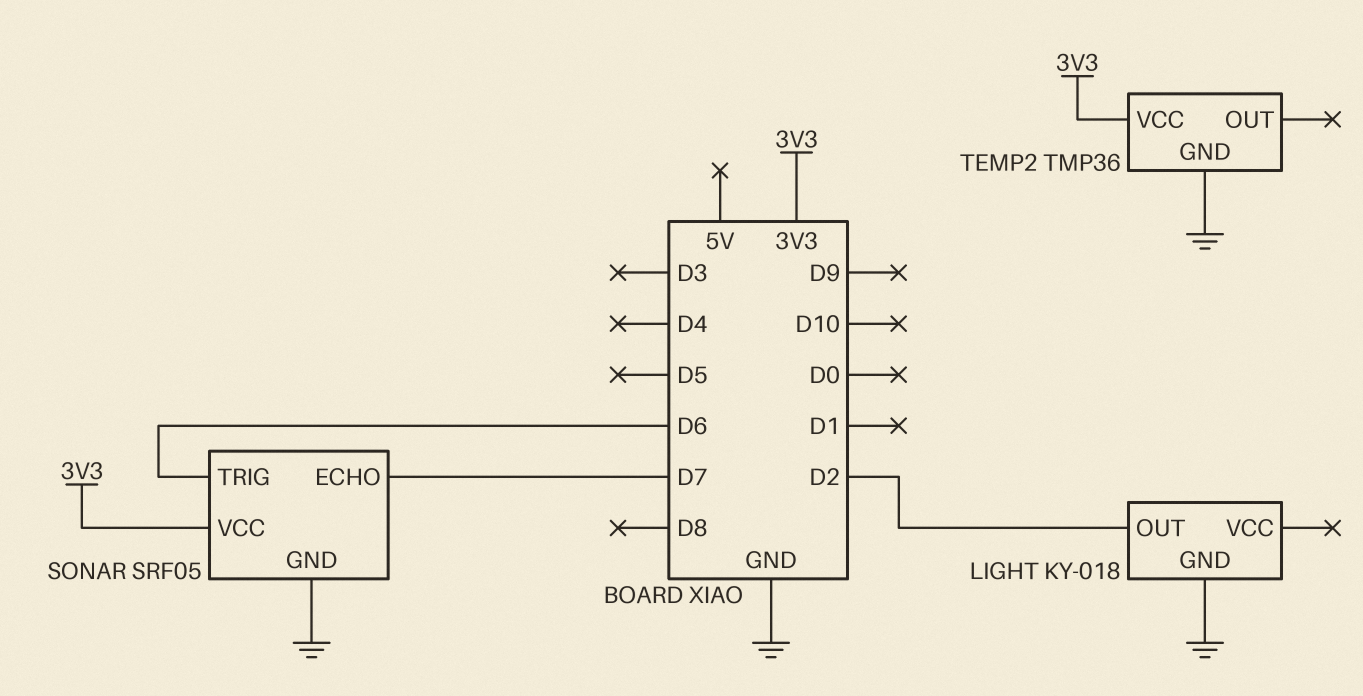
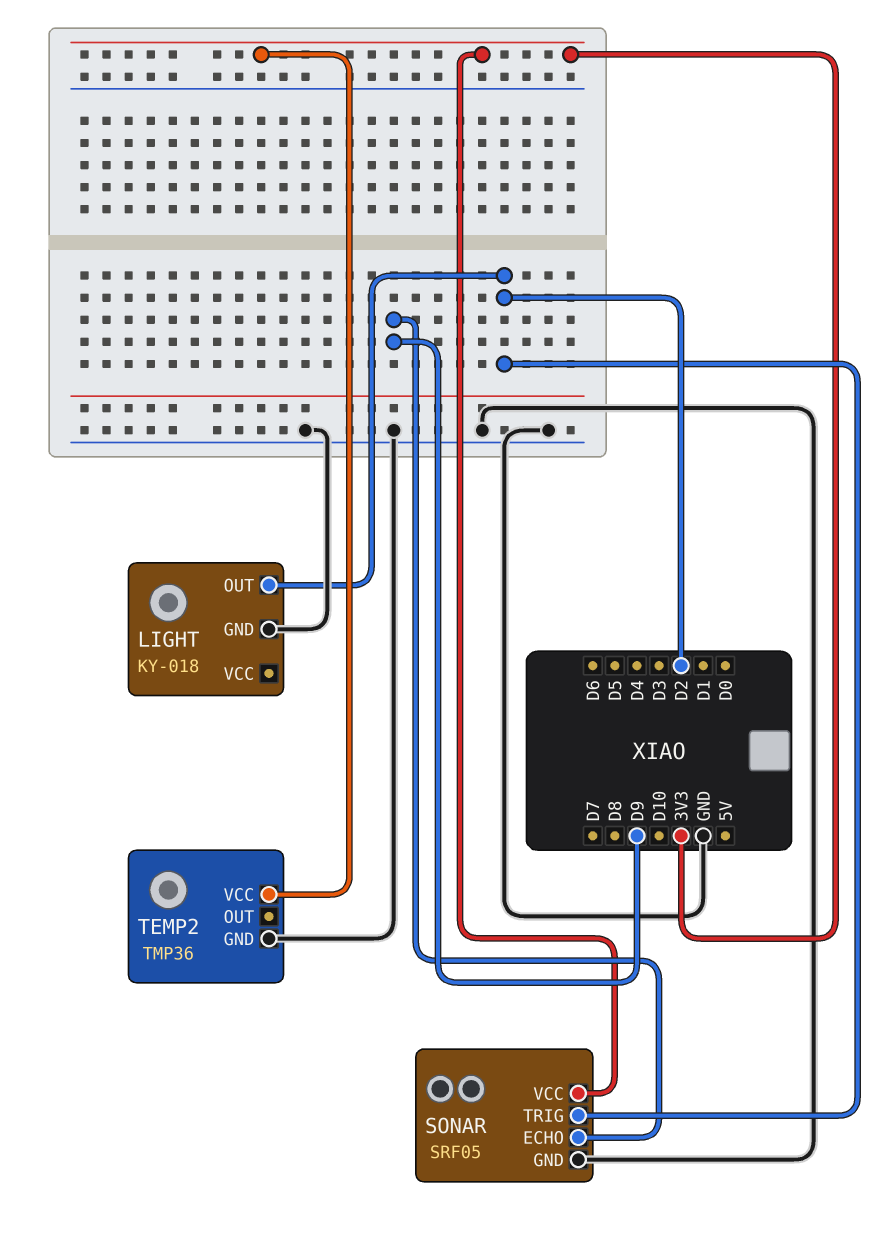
SONAR pin ECHO: D7 -> D9
SONAR pin TRIG: D6 -> D2

